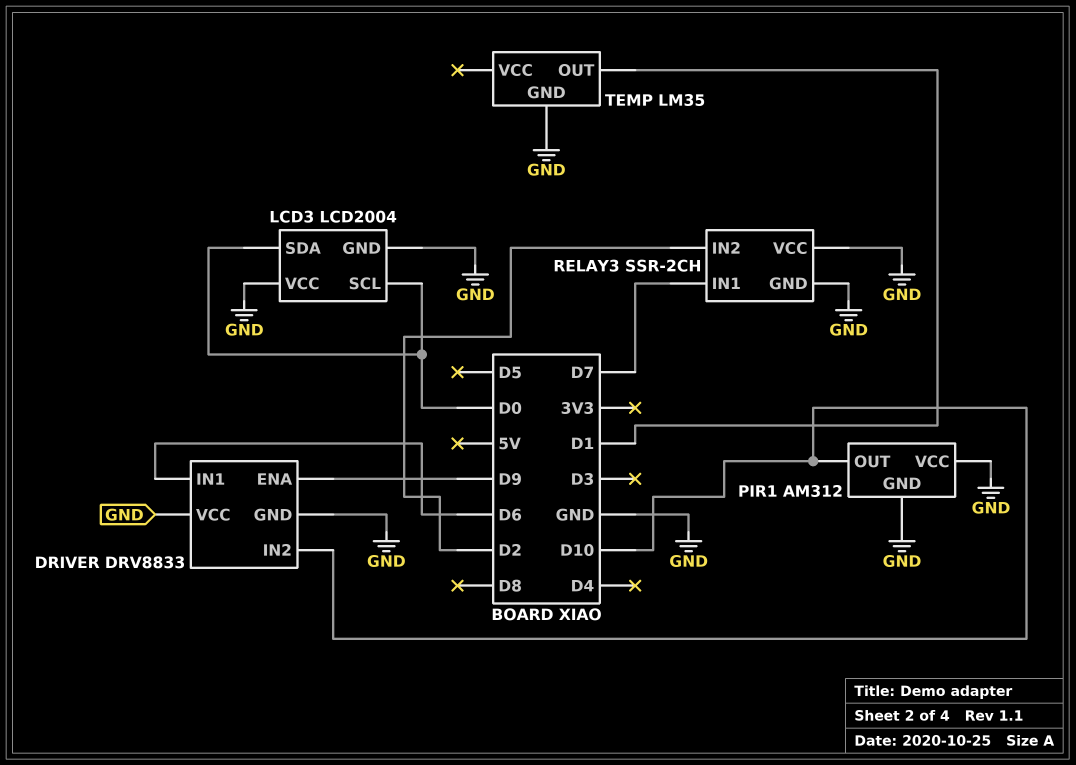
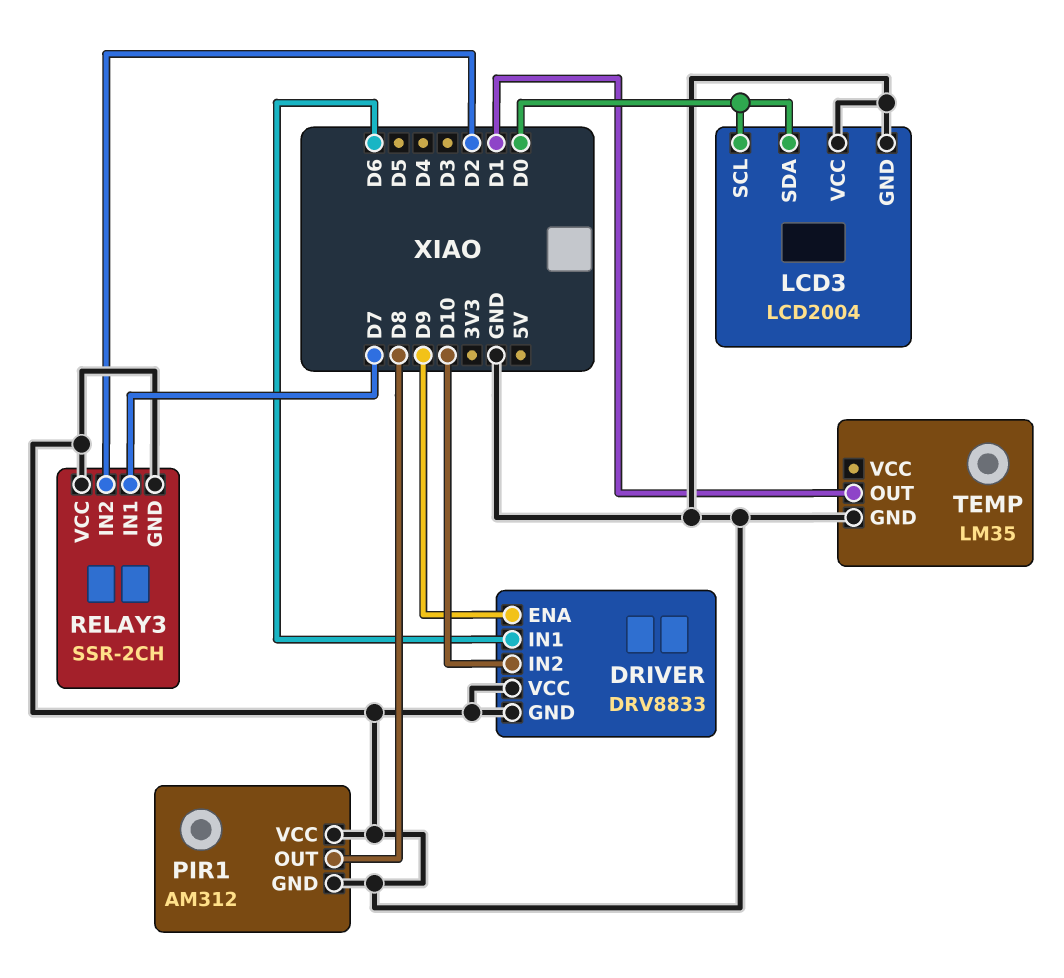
PIR1 pin OUT: D10 -> D8

